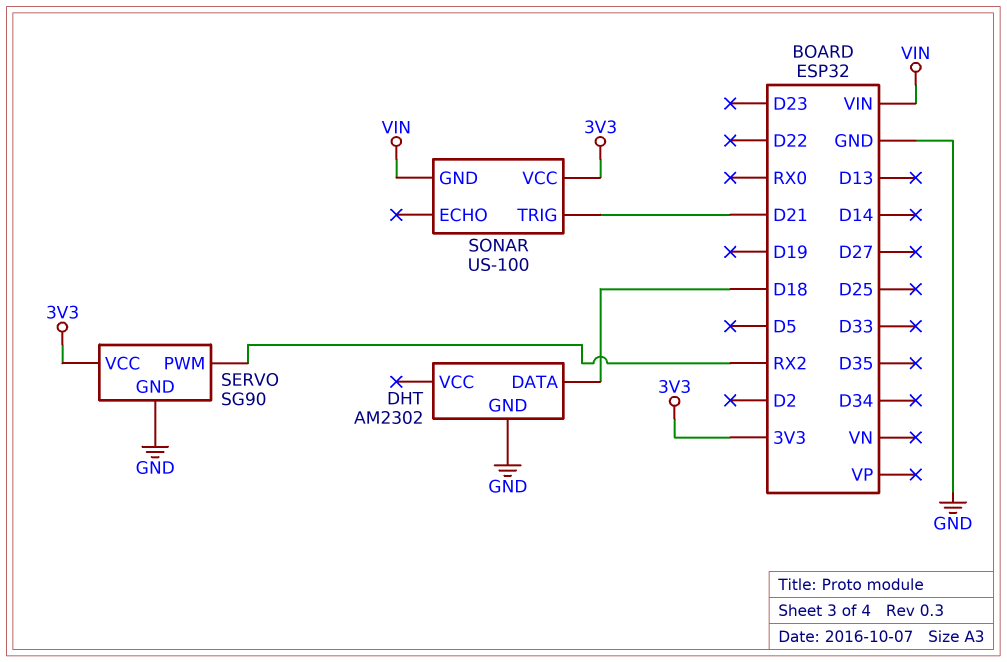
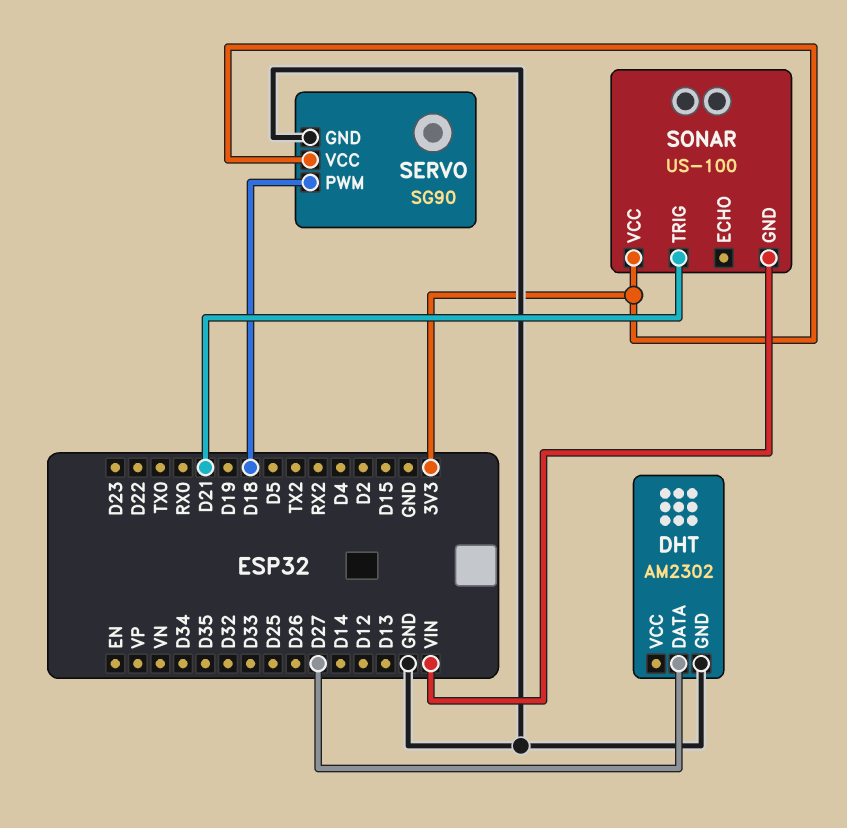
DHT pin DATA: D18 -> D27
SERVO pin PWM: RX2 -> D18

